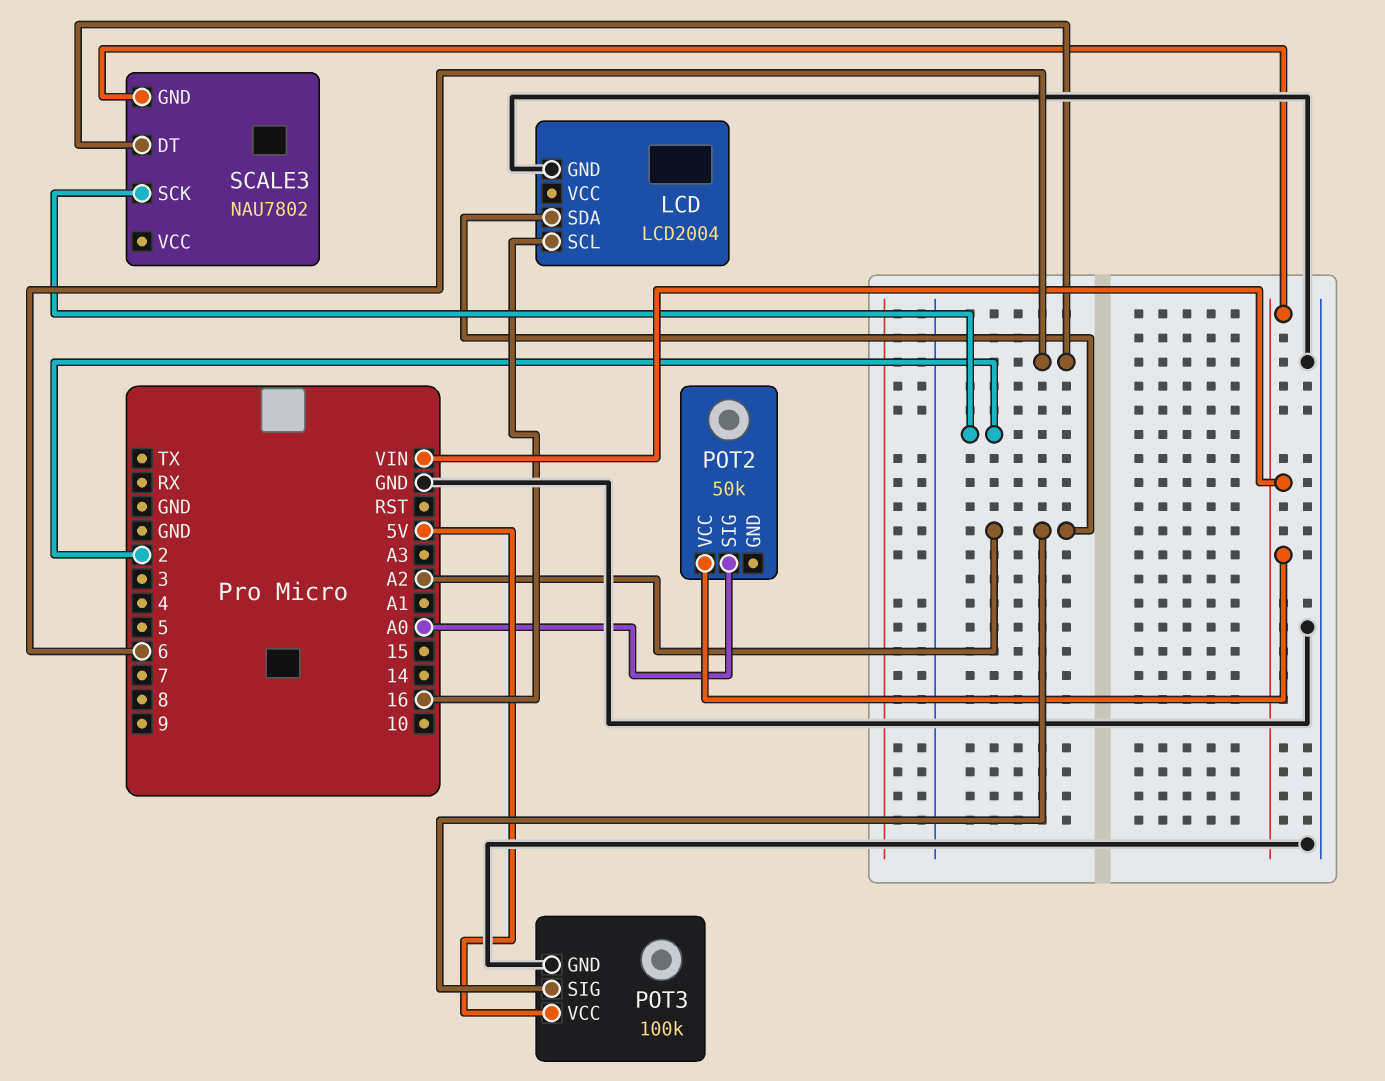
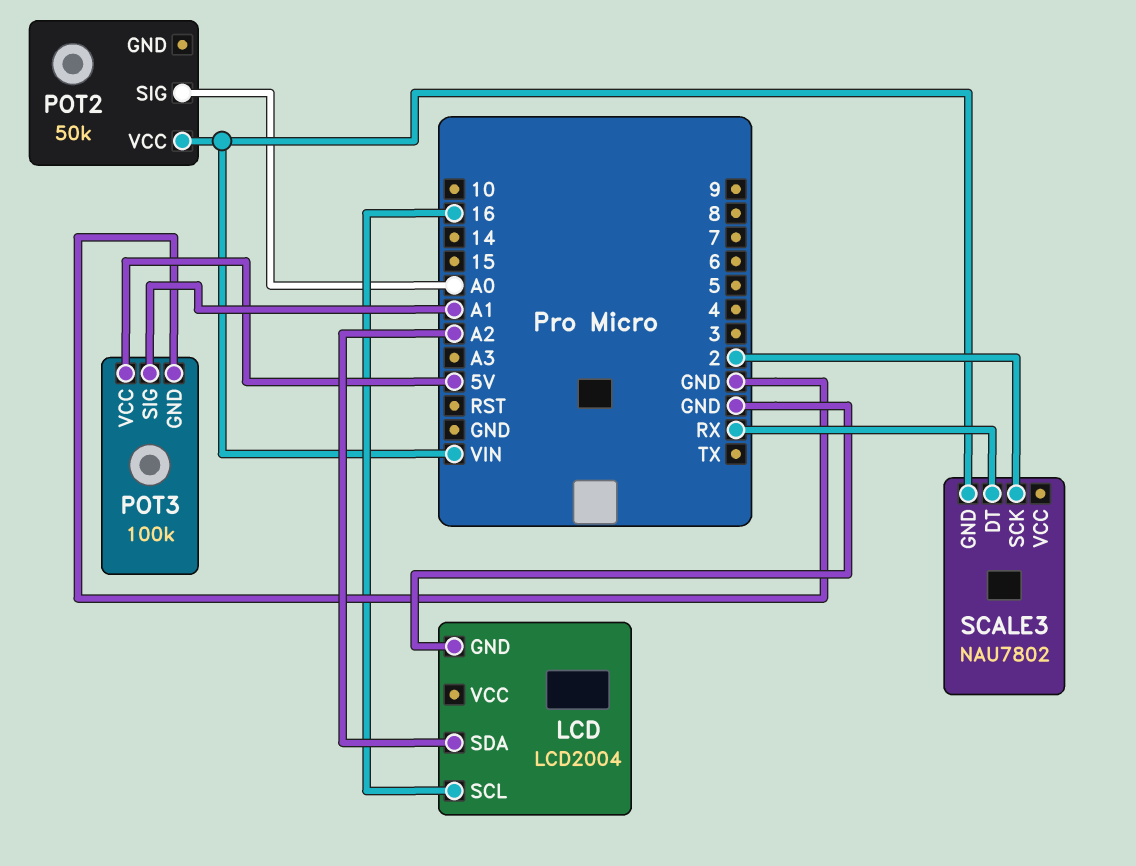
POT3 pin SIG: A2 -> A1
SCALE3 pin DT: 6 -> RX

